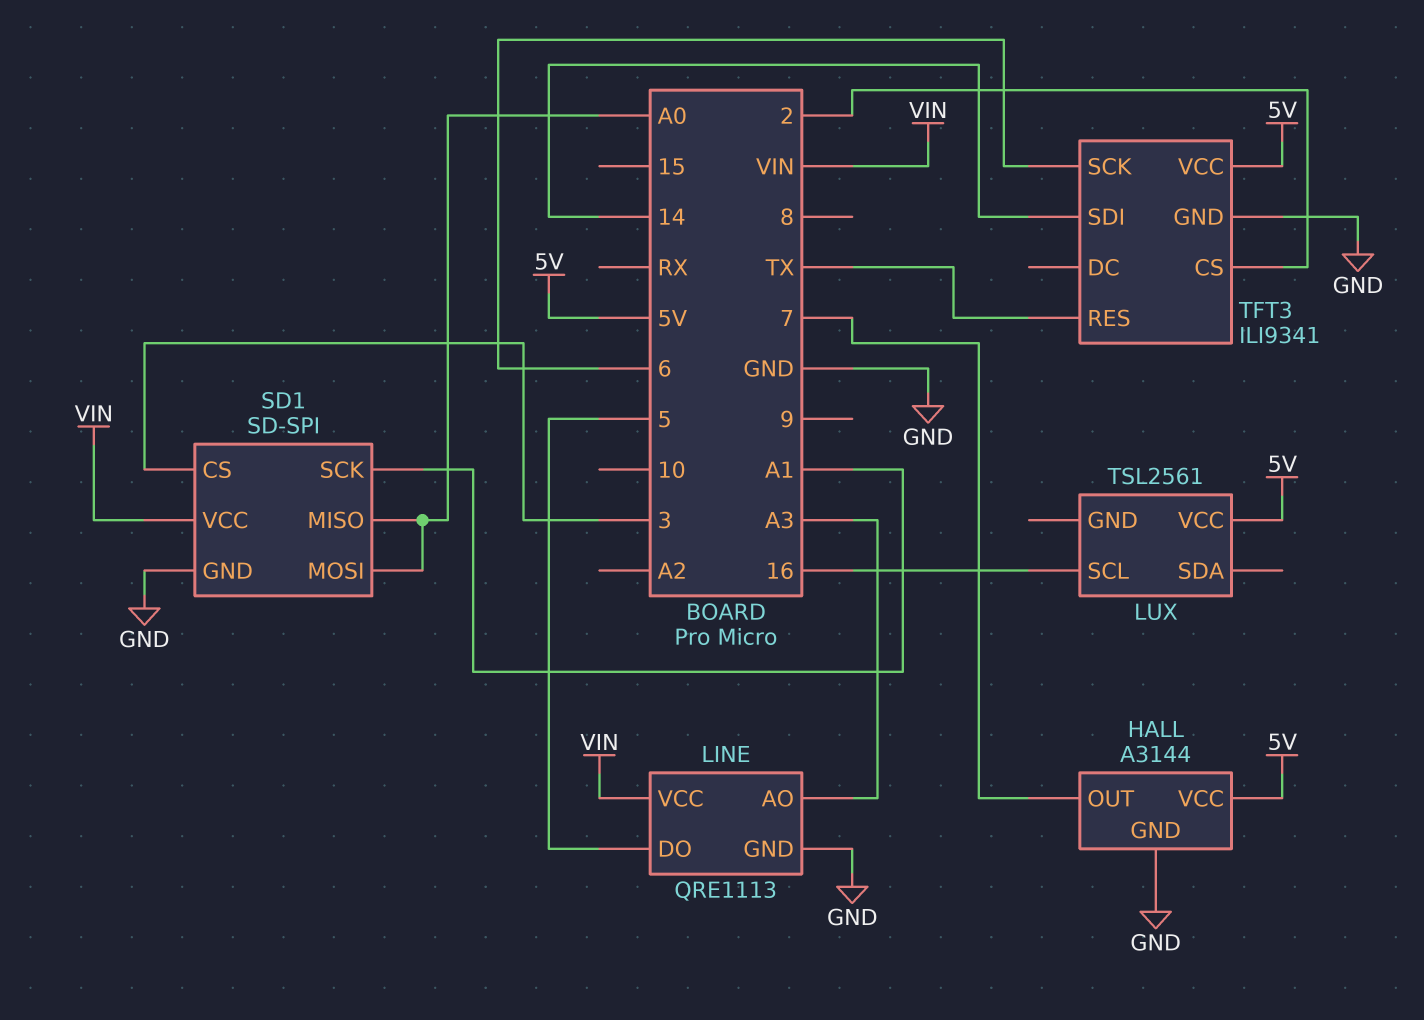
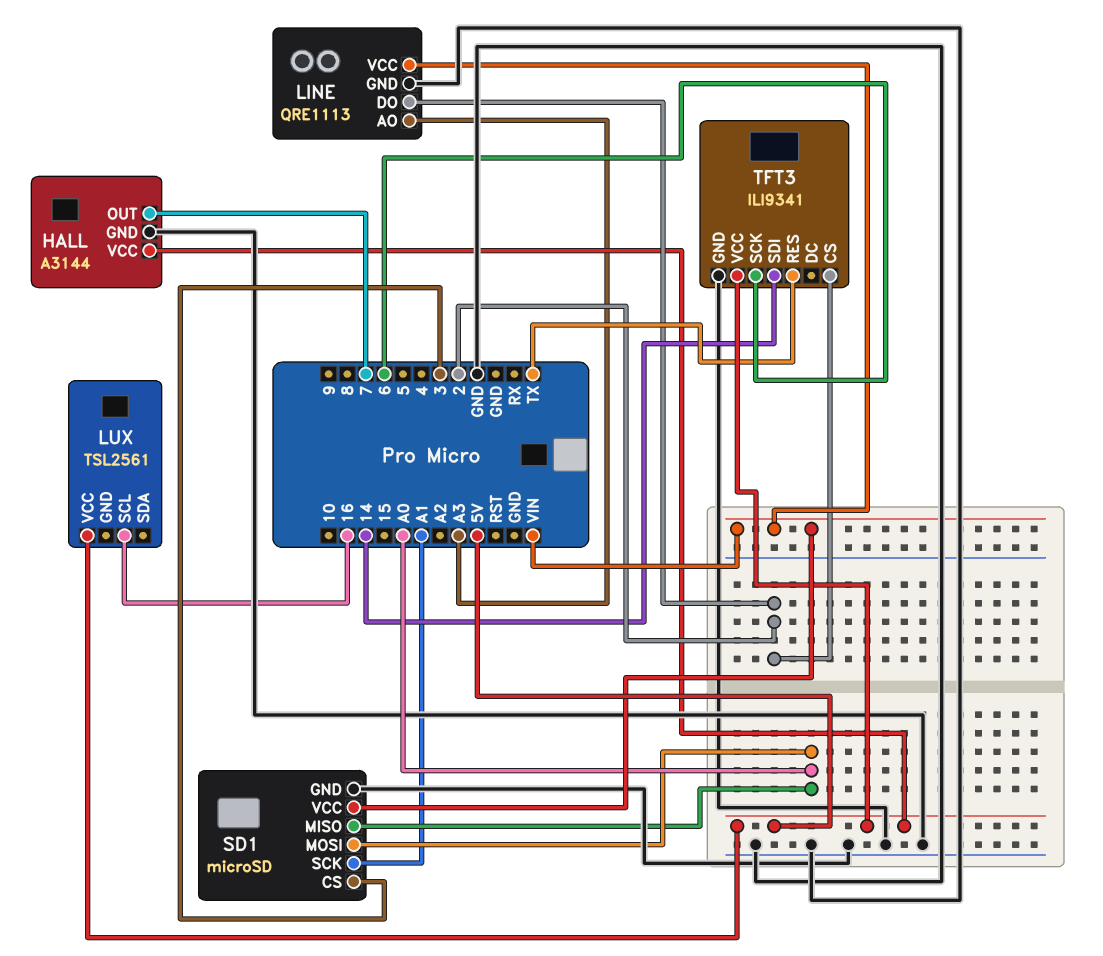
LINE pin DO: 5 -> 2
SD1: SD-SPI -> microSD

